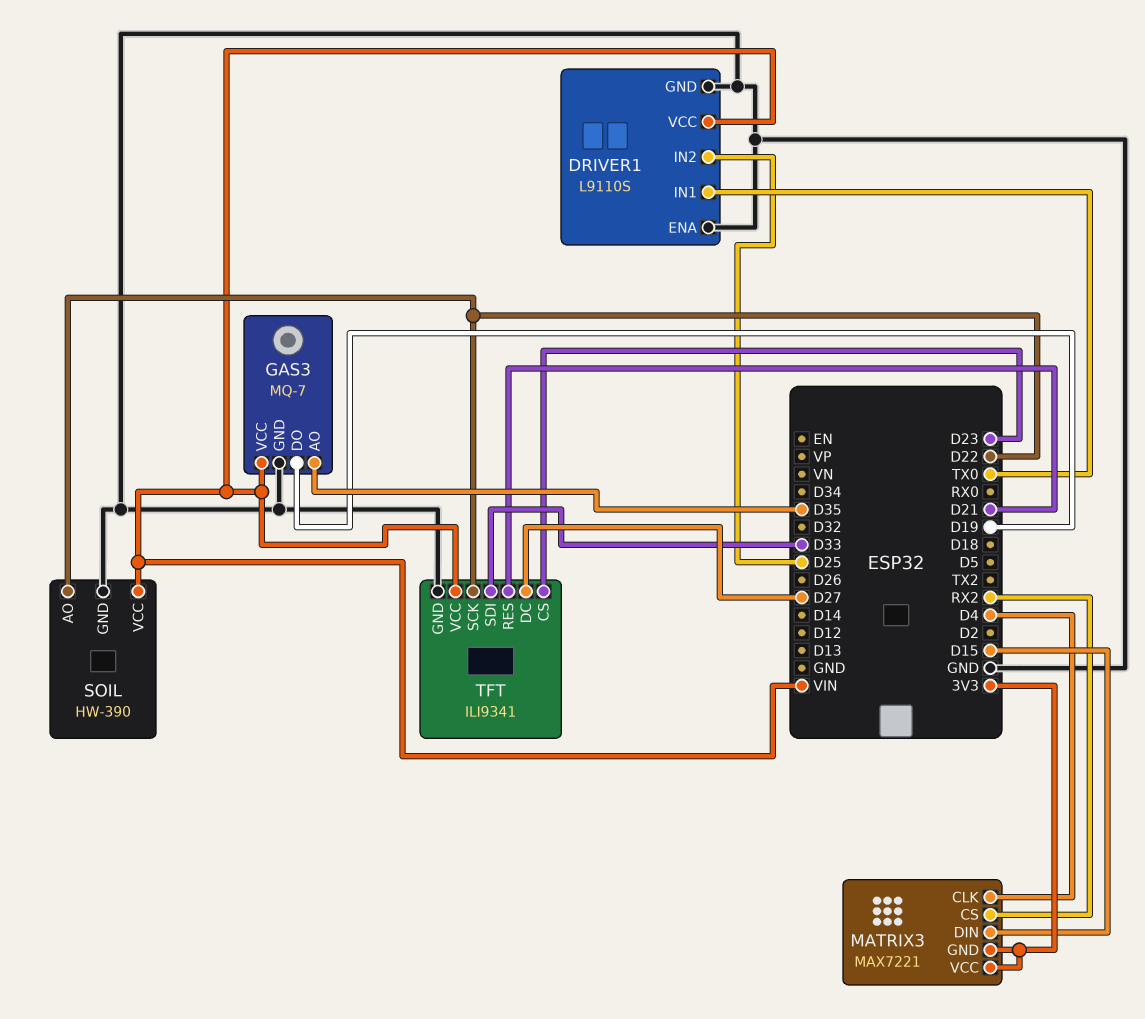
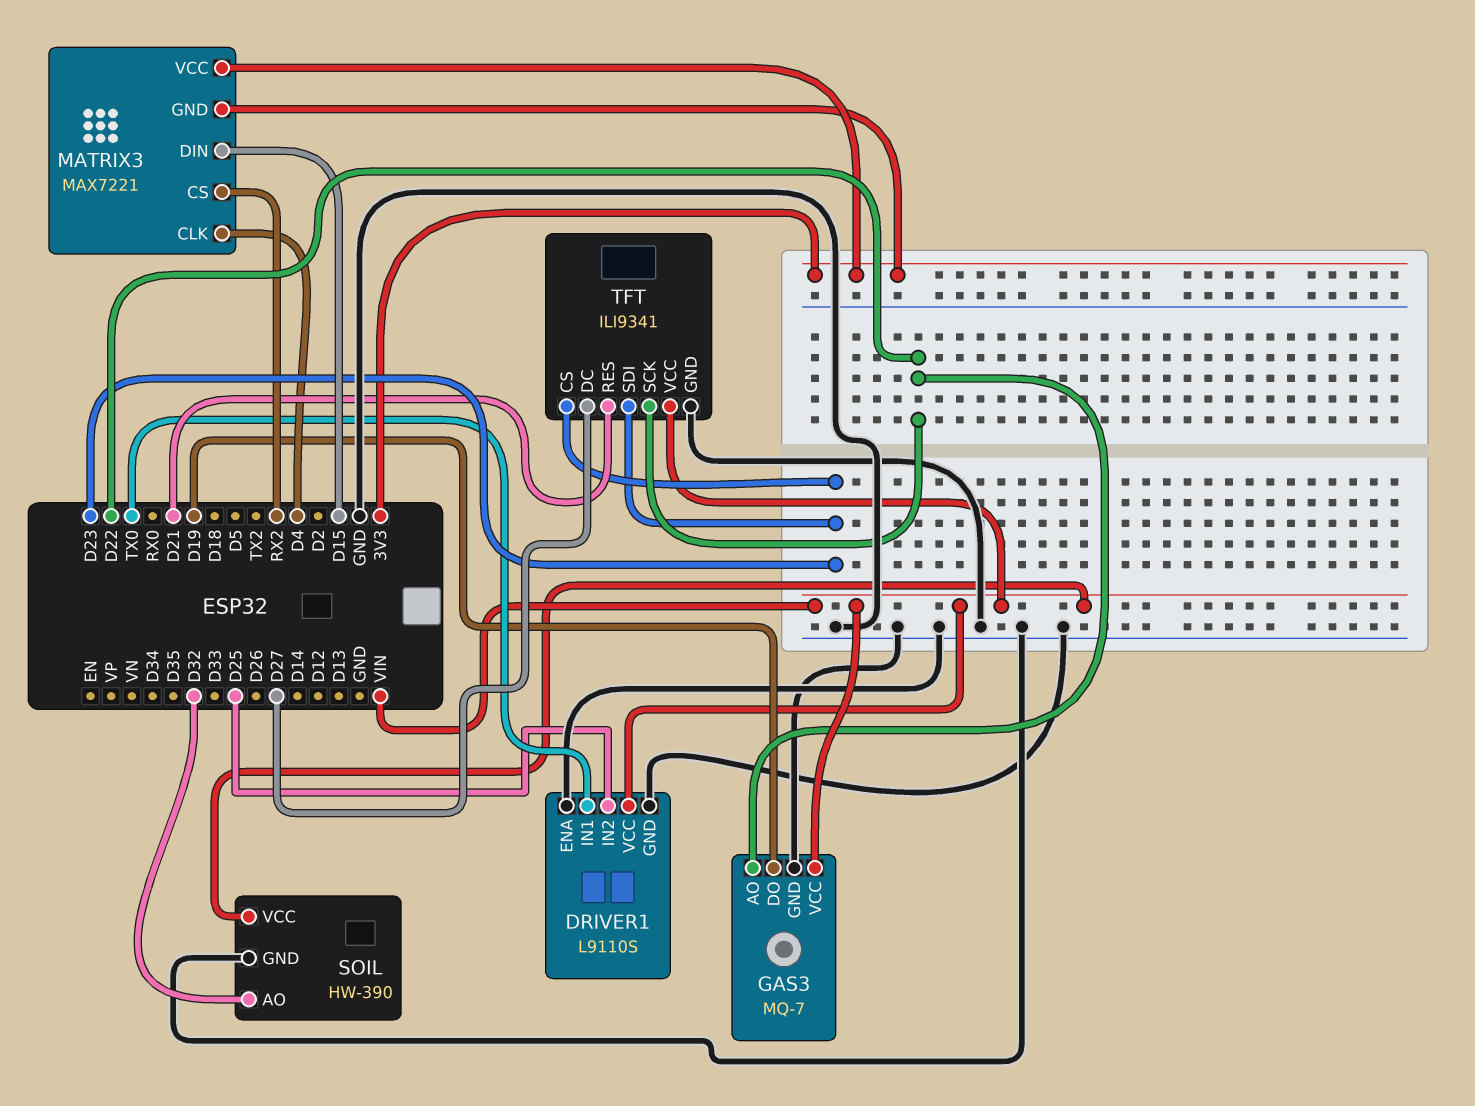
GAS3 pin AO: D35 -> D22
SOIL pin AO: D22 -> D32
TFT pin SDI: D33 -> D23

